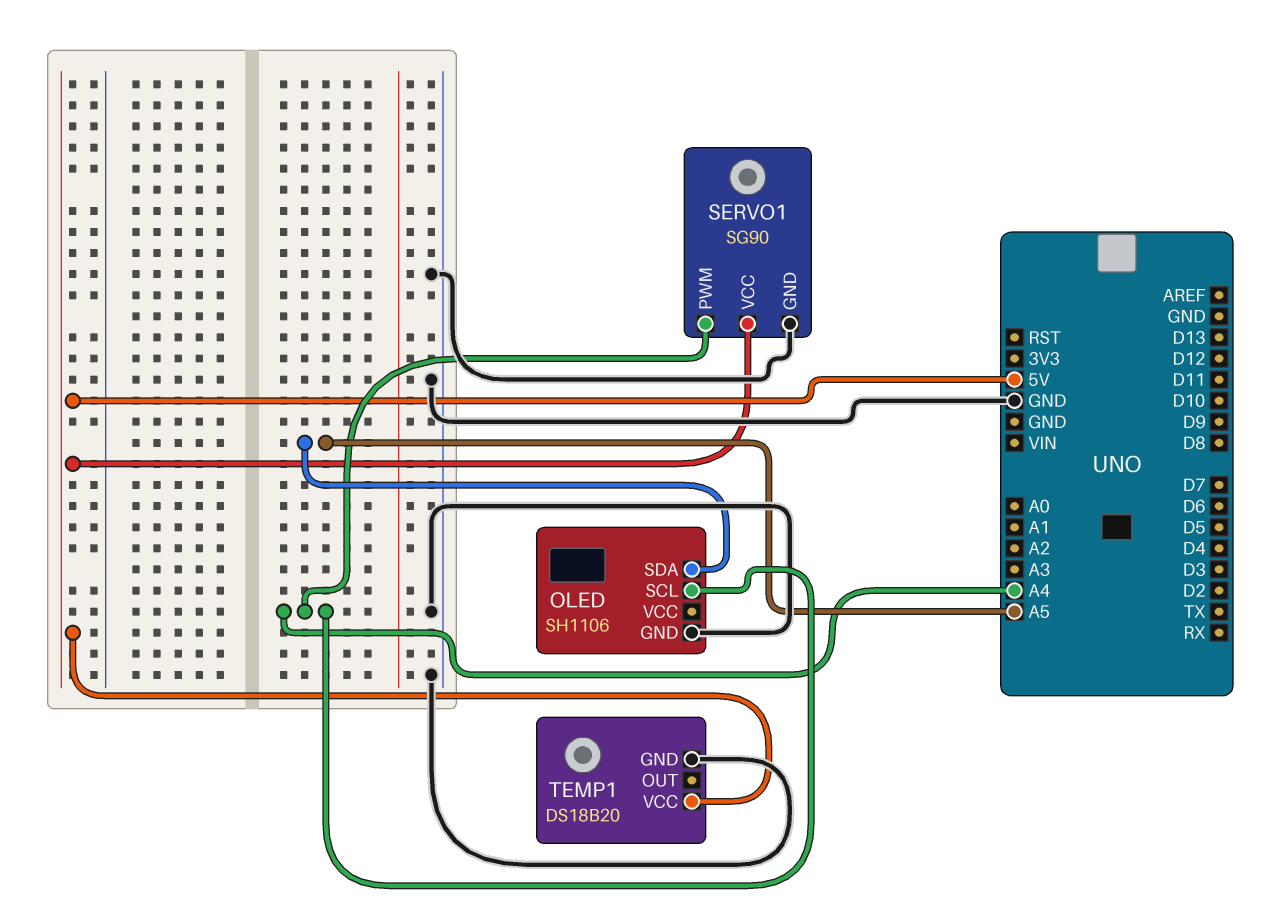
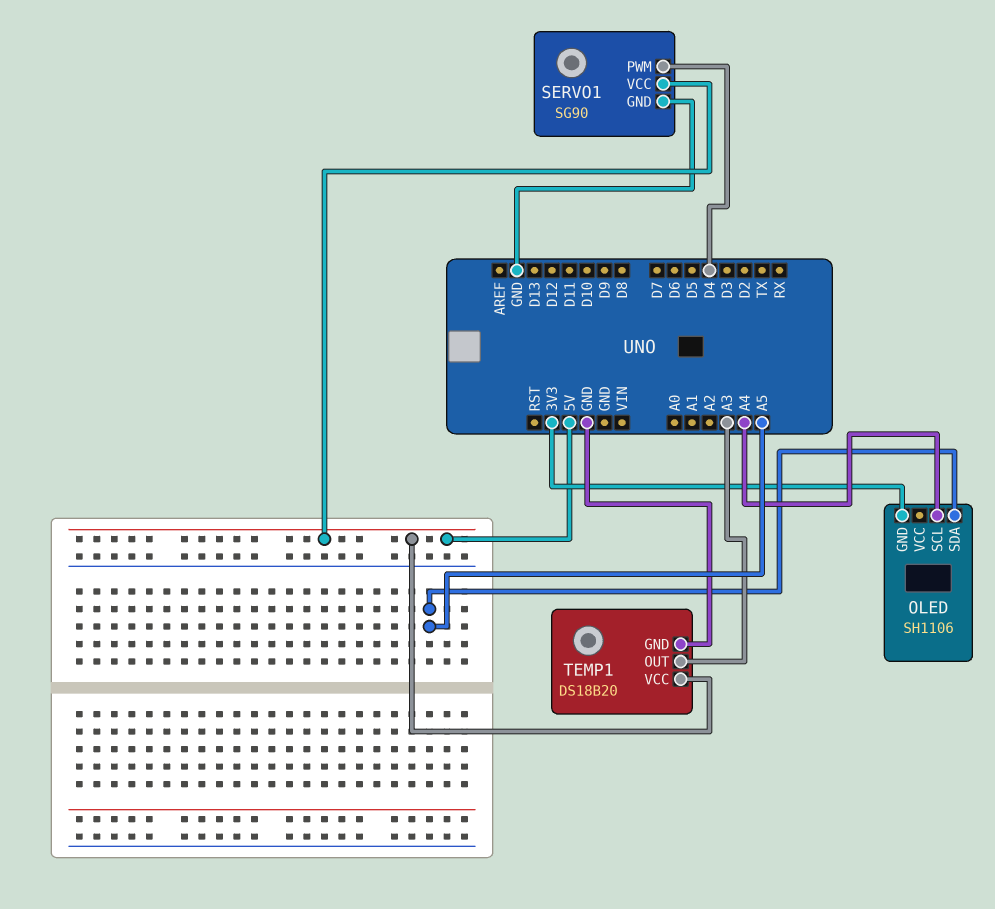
OLED pin GND: GND -> 3V3
SERVO1 pin PWM: A4 -> D4
TEMP1 pin OUT: none -> A3

